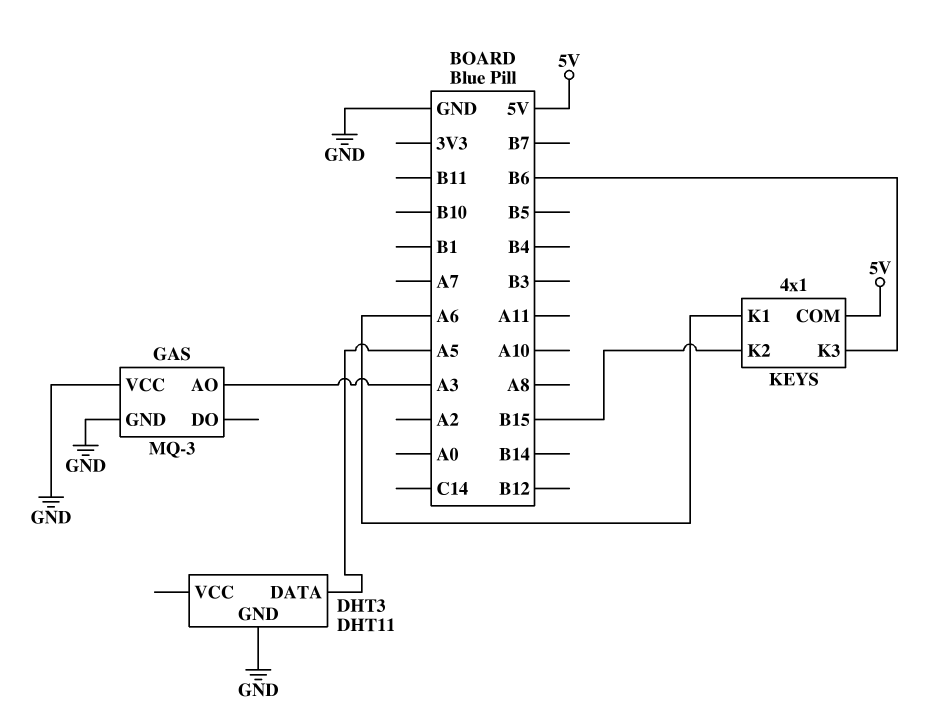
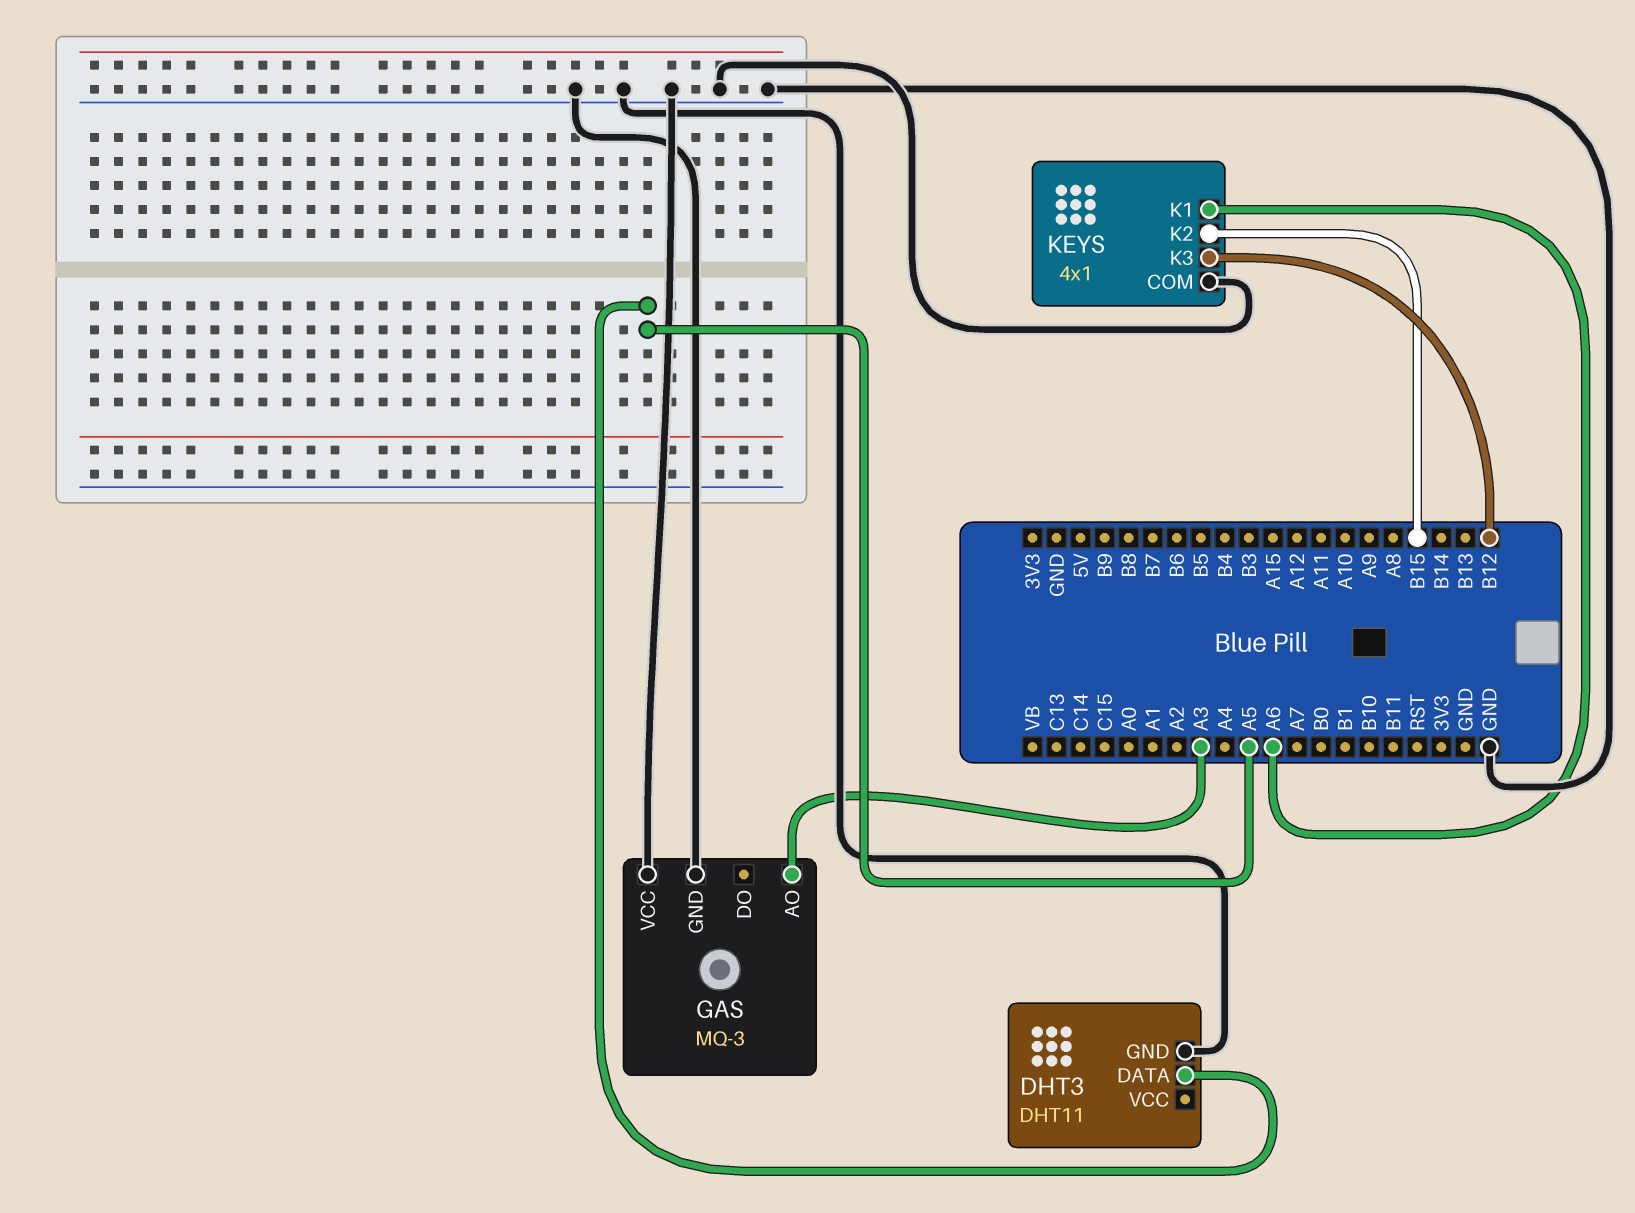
KEYS pin COM: 5V -> GND
KEYS pin K3: B6 -> B12

